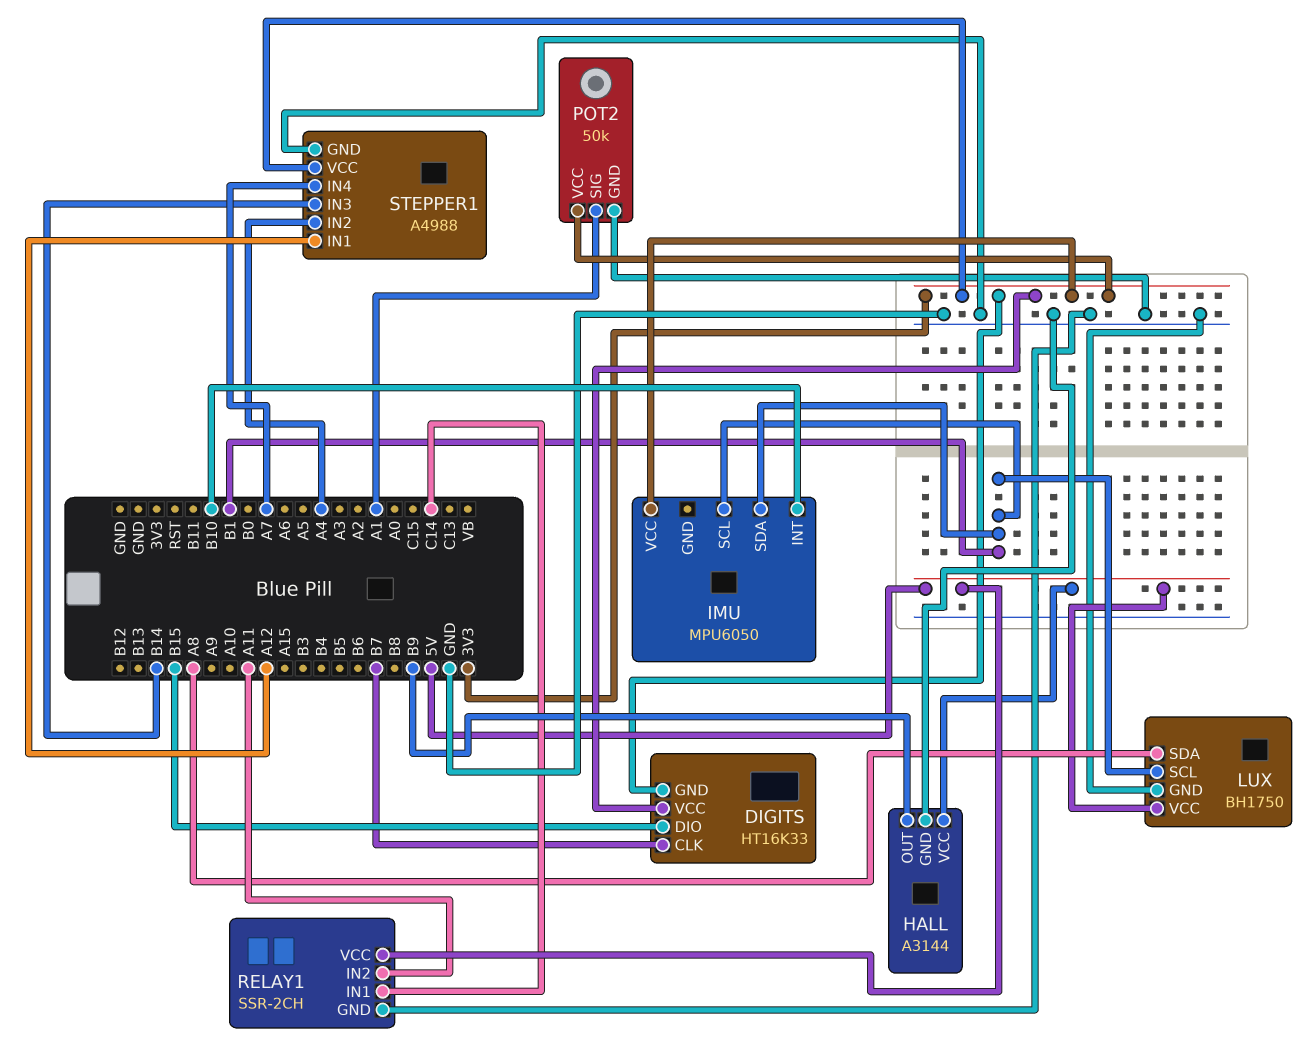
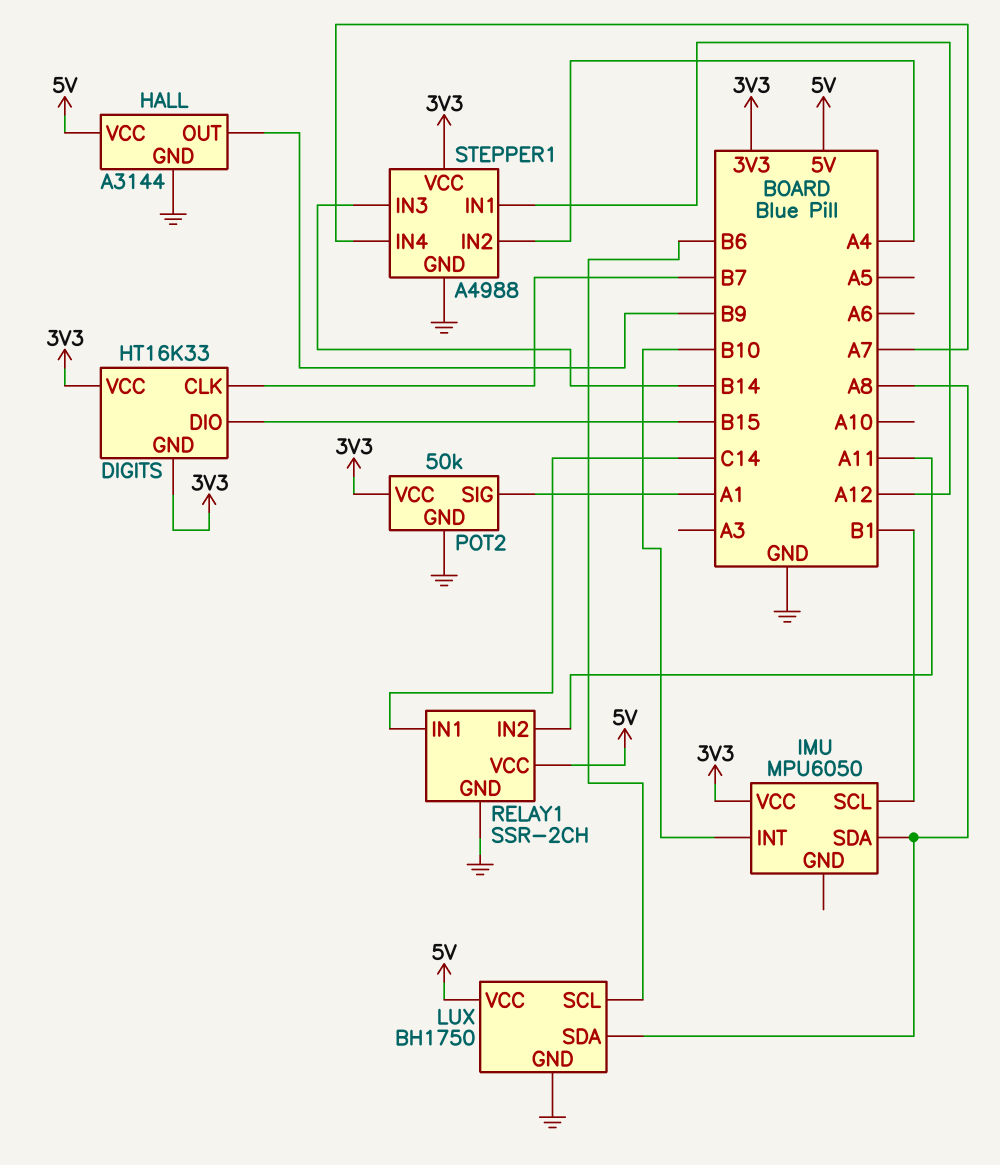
IMU pin SDA: B1 -> A8
LUX pin SCL: B1 -> B6

